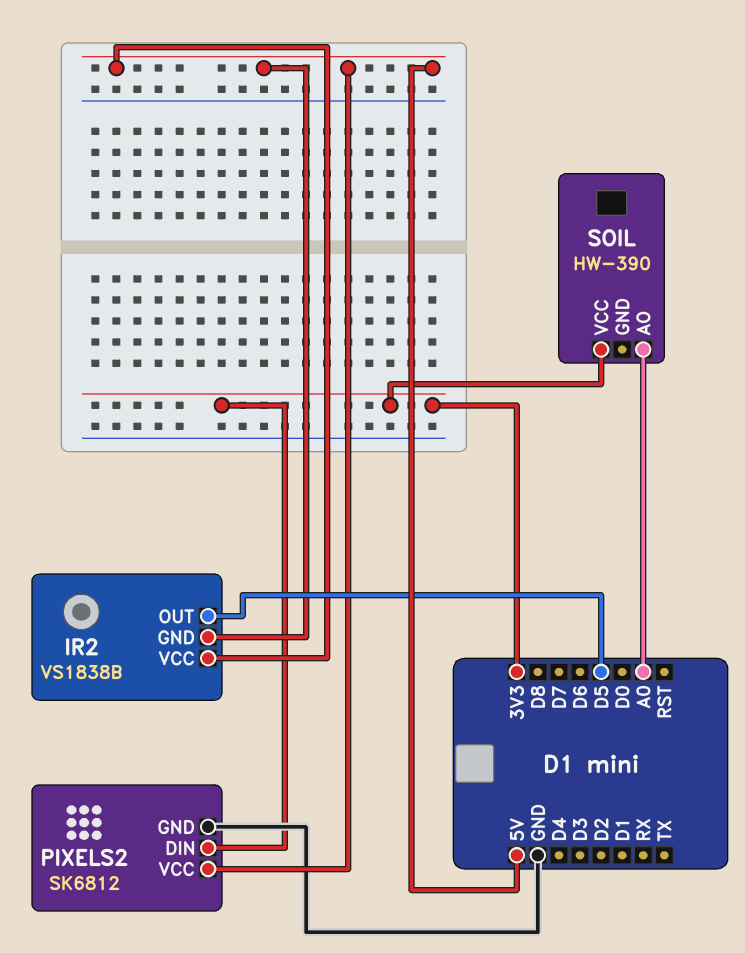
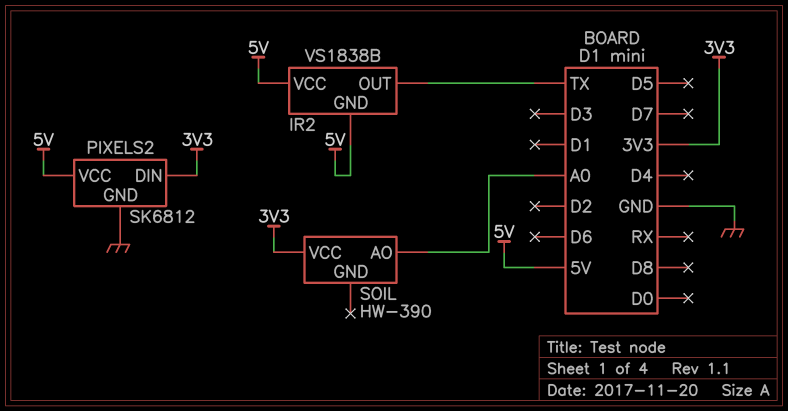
IR2 pin OUT: D5 -> TX

